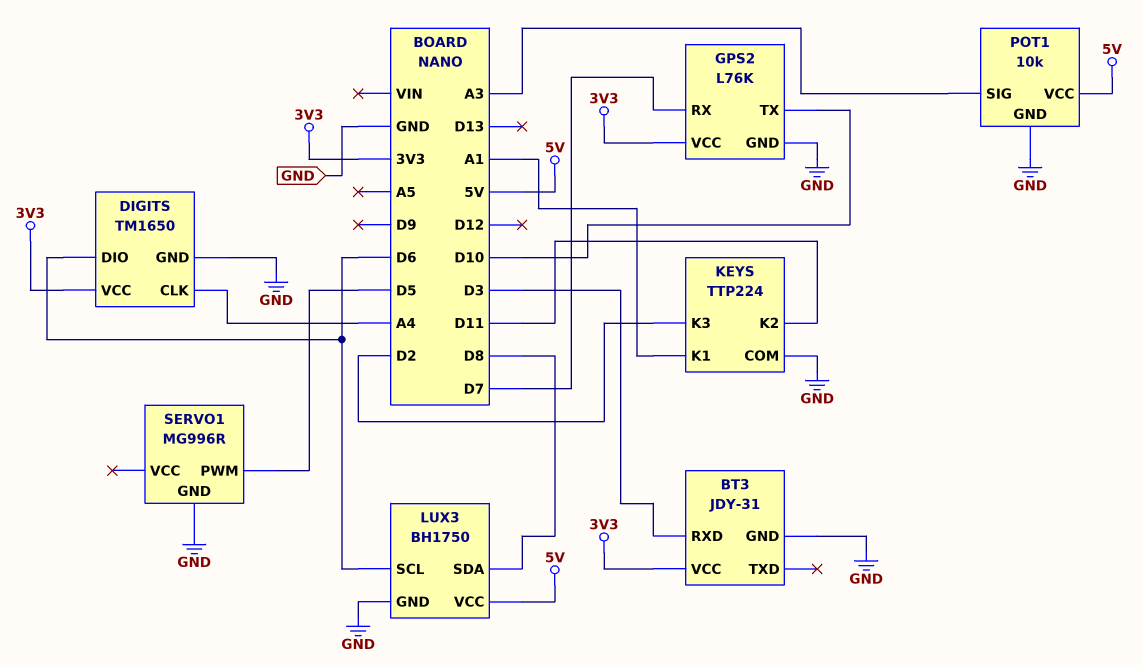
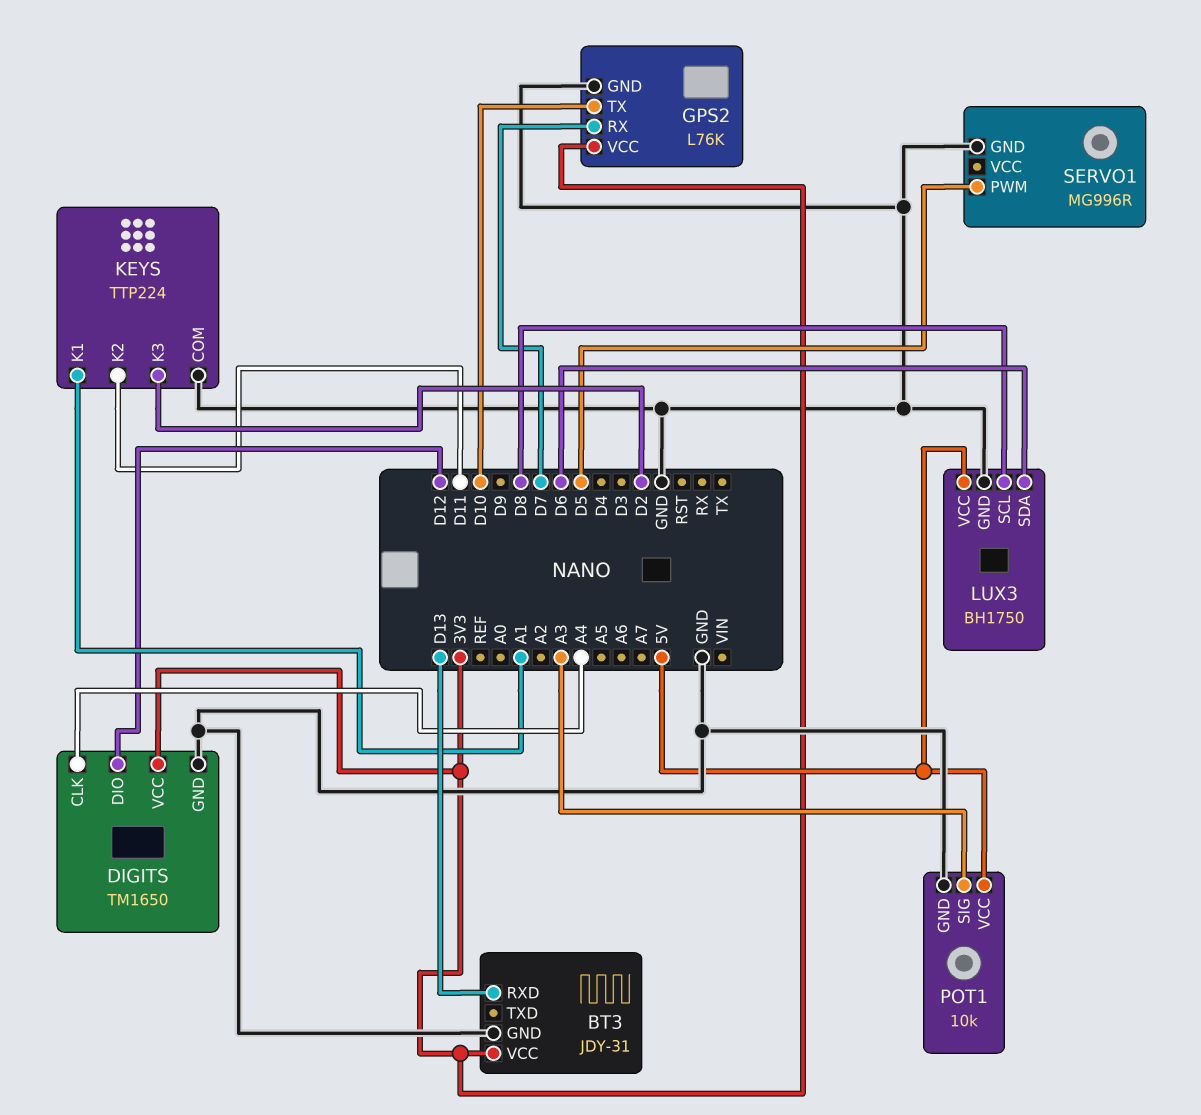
BT3 pin RXD: D3 -> D13
DIGITS pin DIO: D6 -> D12
LUX3 pin SCL: D6 -> D8
LUX3 pin SDA: D8 -> D6

